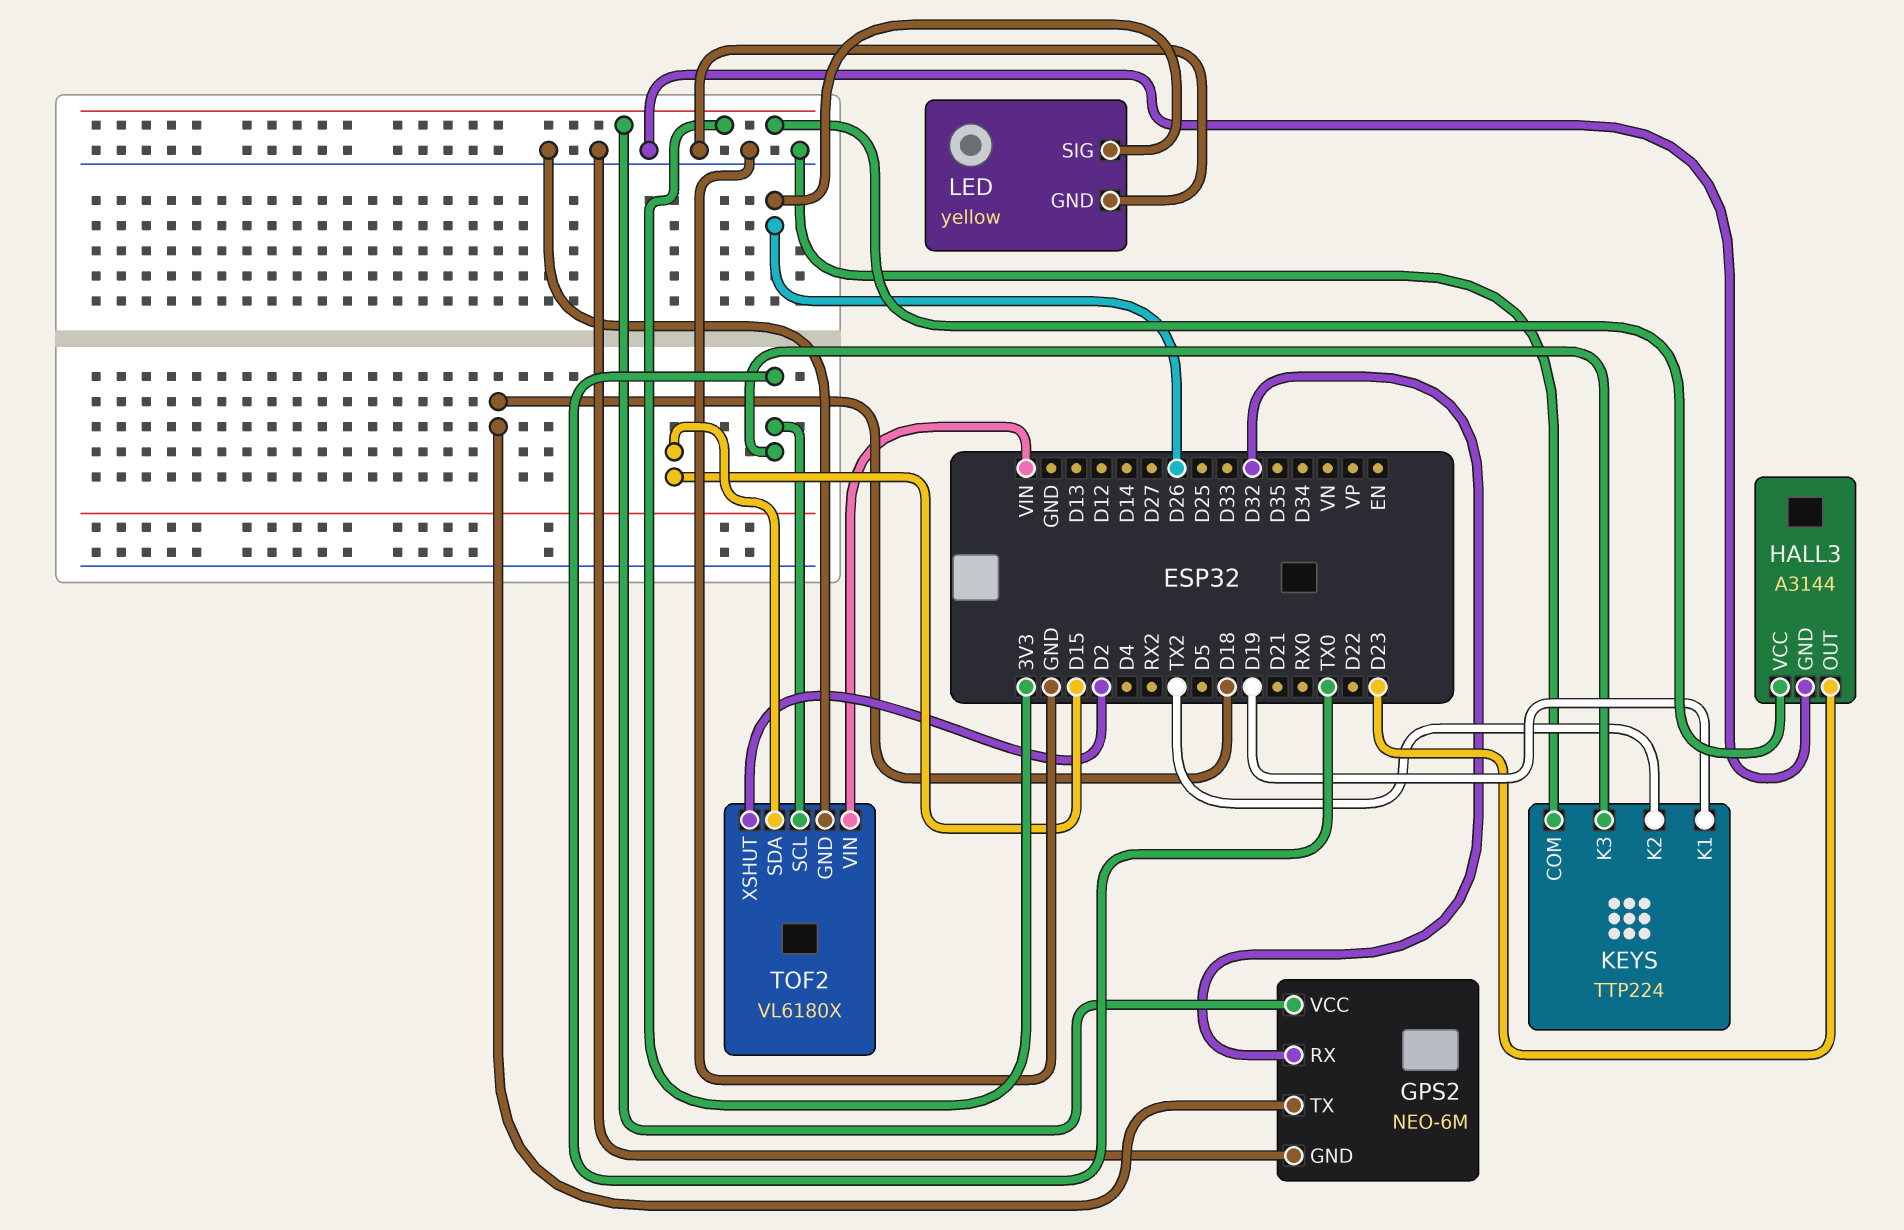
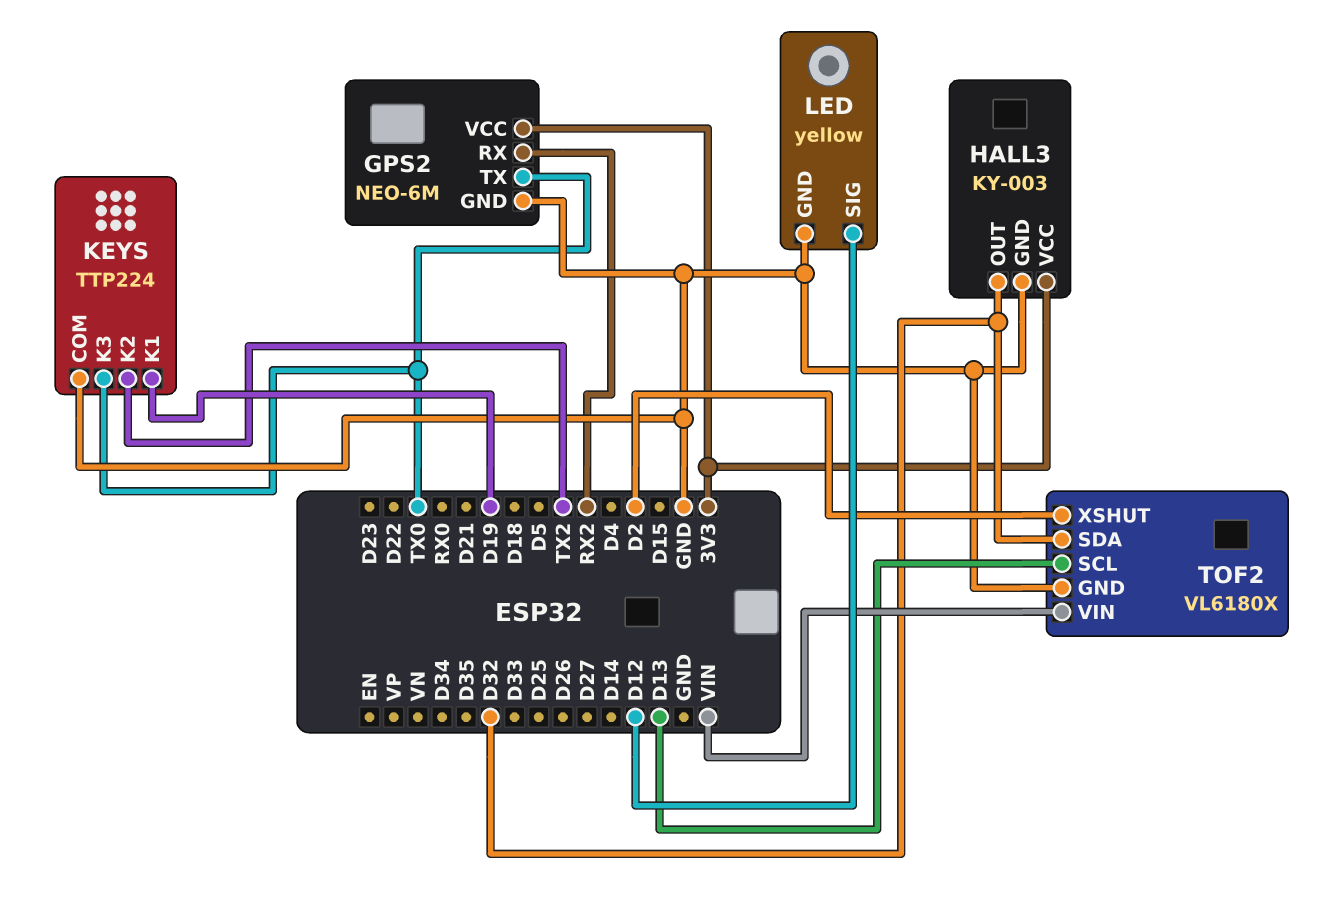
GPS2 pin RX: D32 -> RX2
GPS2 pin TX: D18 -> TX0
HALL3: A3144 -> KY-003
HALL3 pin OUT: D23 -> D32
LED pin SIG: D26 -> D12
TOF2 pin SCL: TX0 -> D13
TOF2 pin SDA: D15 -> D32

